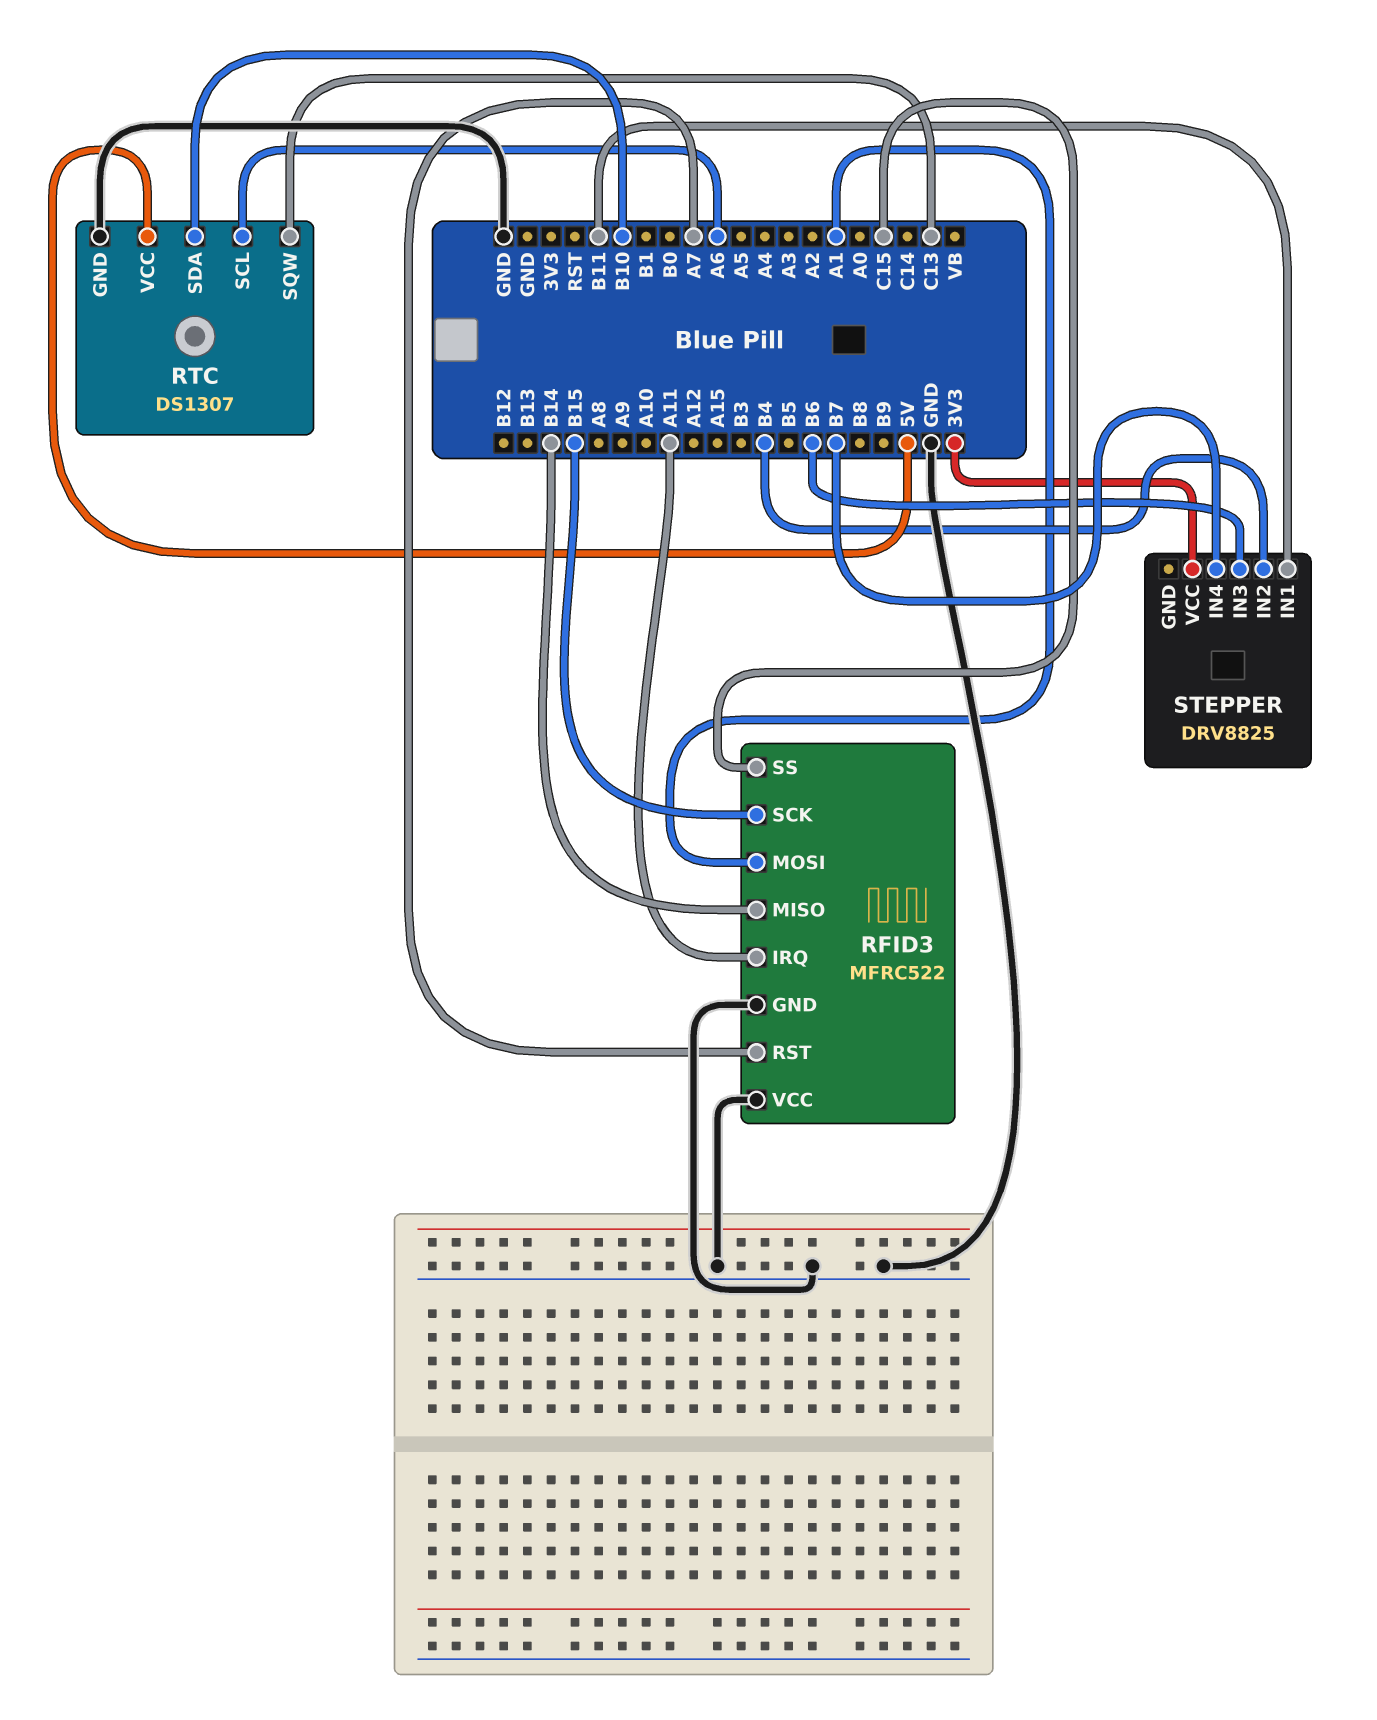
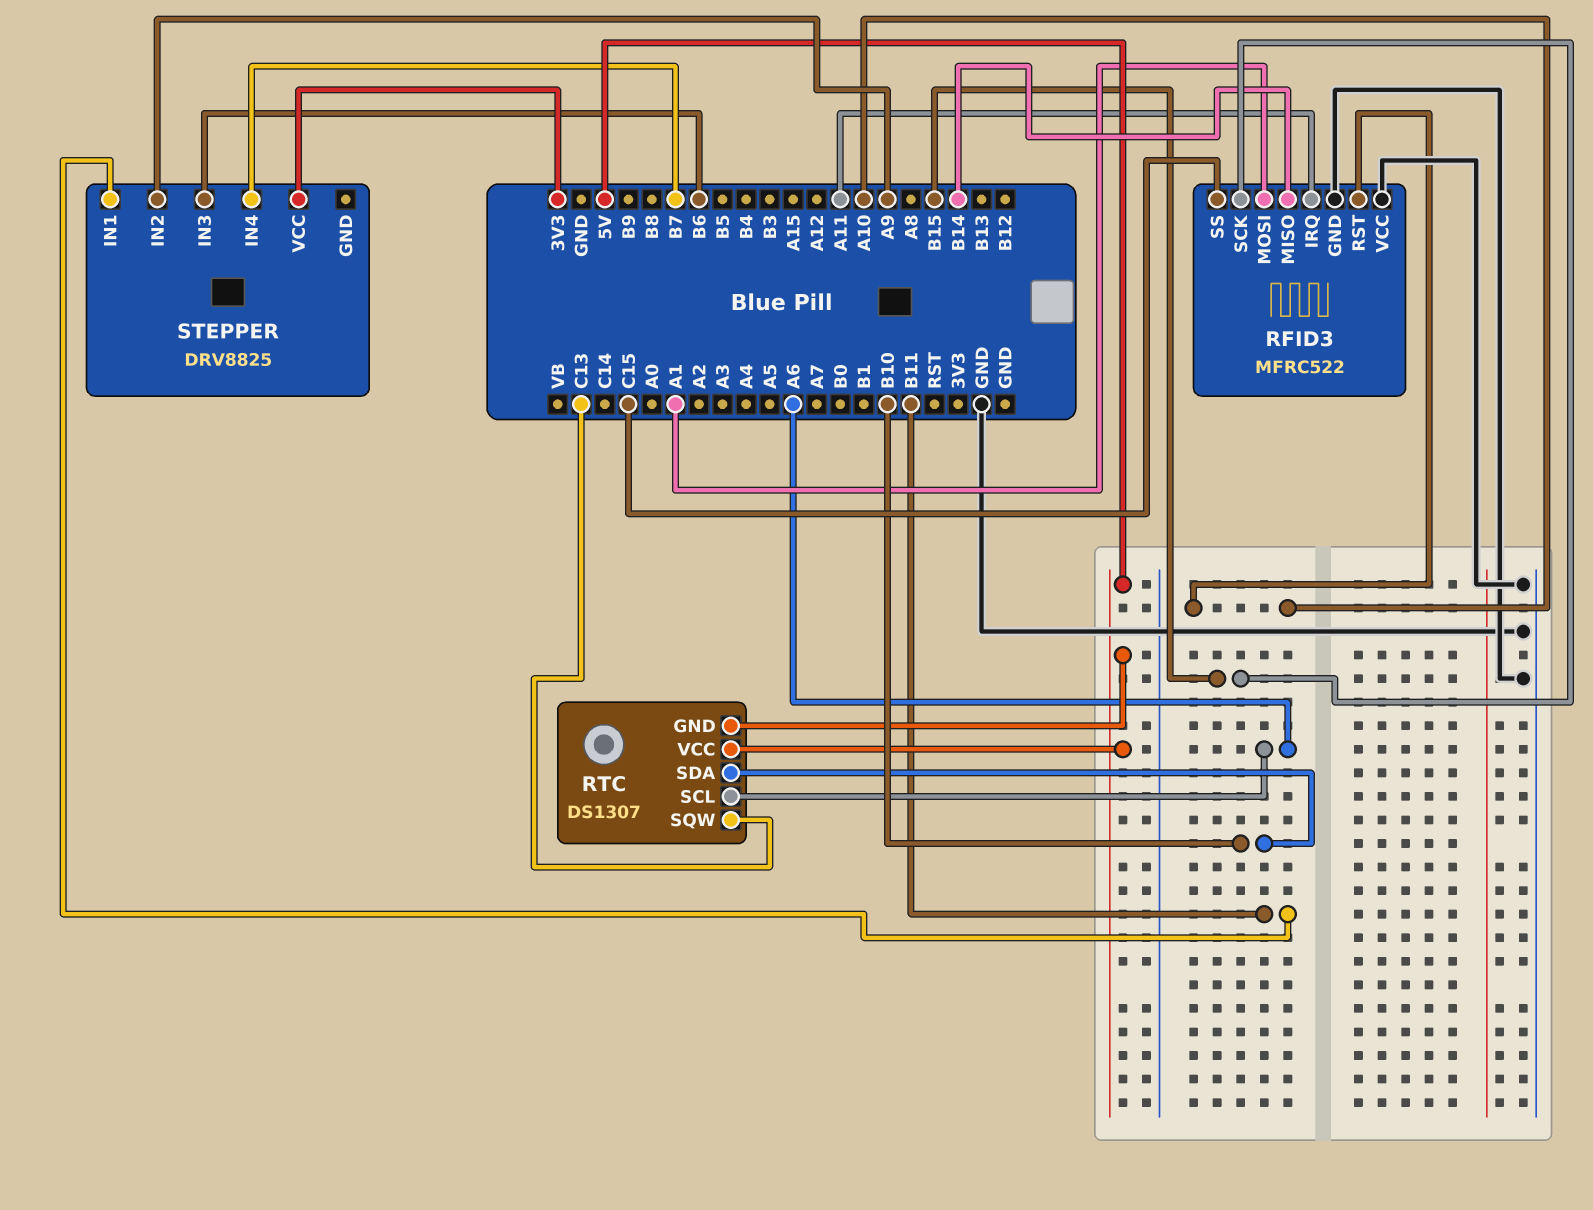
RFID3 pin RST: A7 -> A10
RTC pin GND: GND -> 5V
STEPPER pin IN2: B4 -> A9

